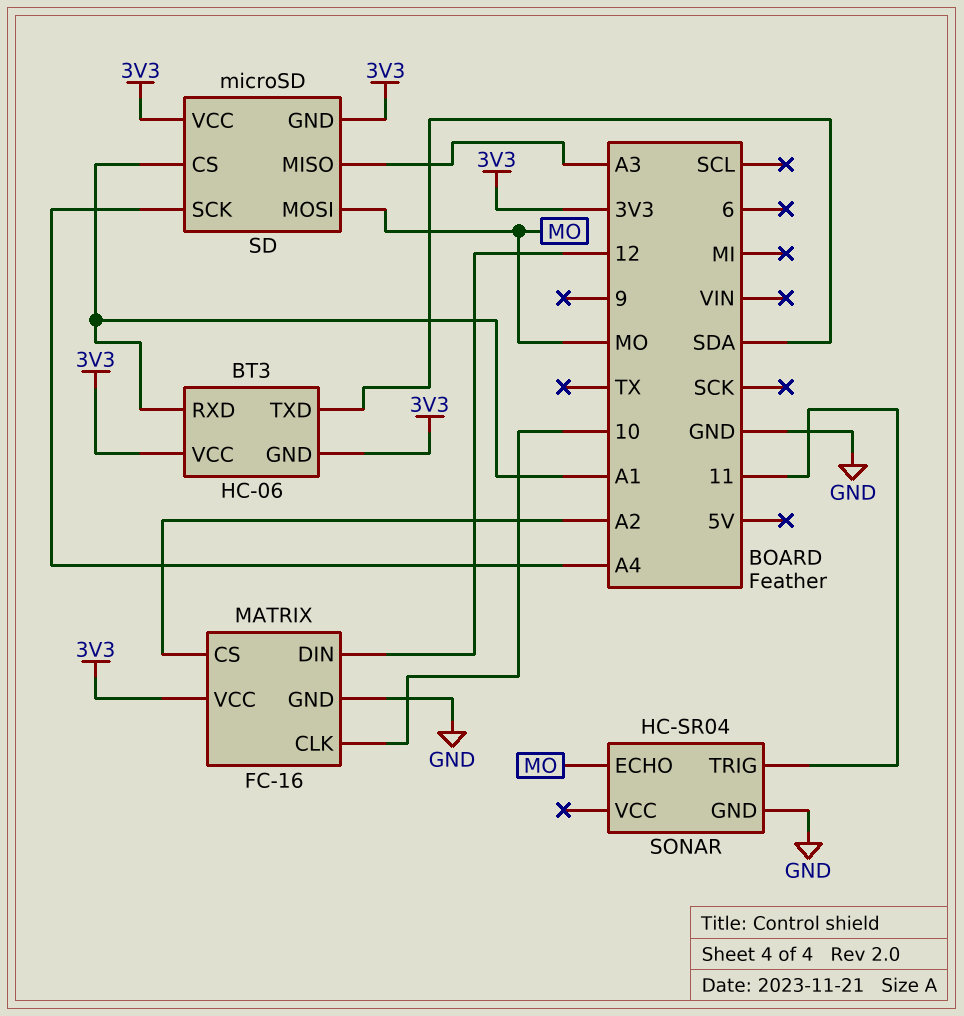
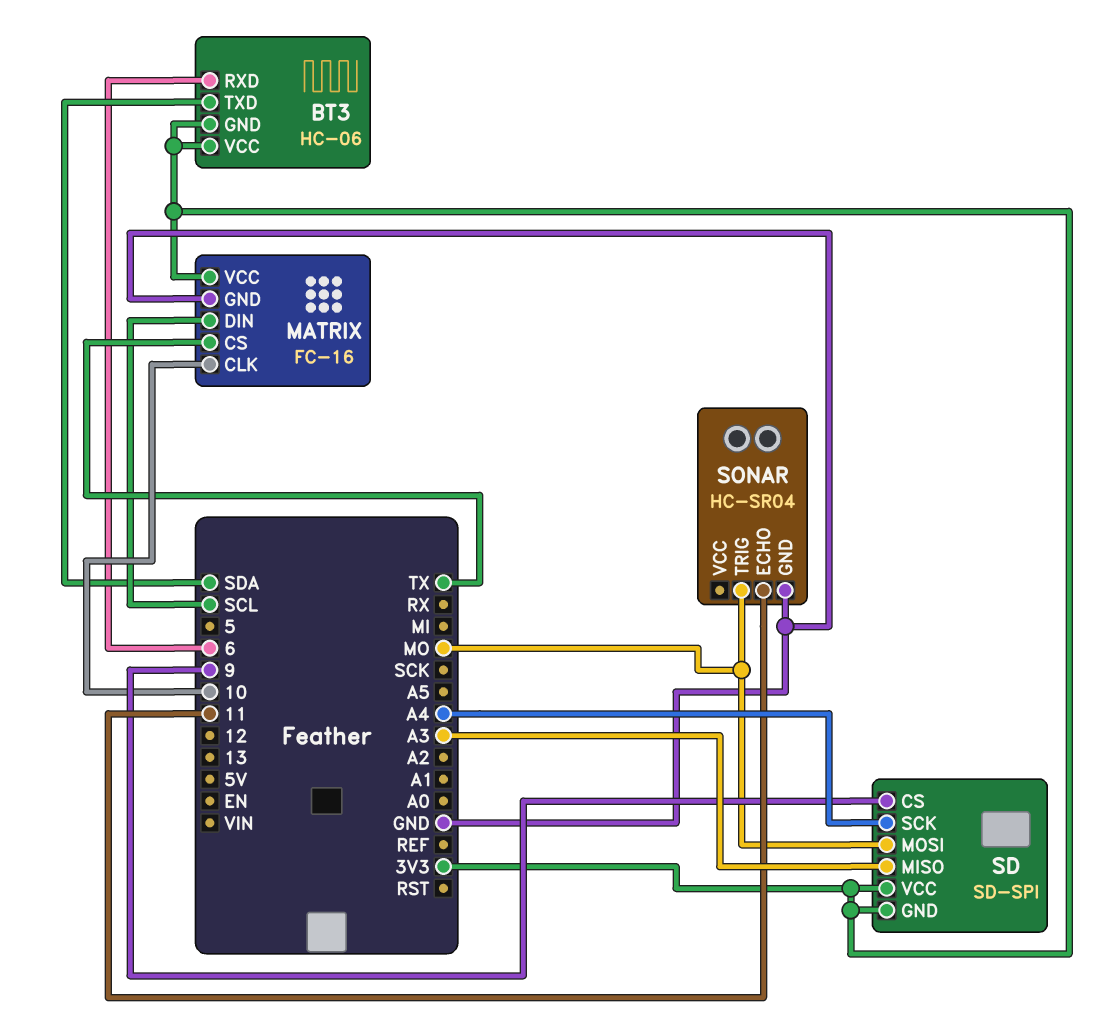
BT3 pin RXD: A1 -> 6
MATRIX pin CS: A2 -> TX
MATRIX pin DIN: 12 -> SCL
SD: microSD -> SD-SPI
SD pin CS: A1 -> 9
SONAR pin ECHO: MO -> 11
SONAR pin TRIG: 11 -> MO

